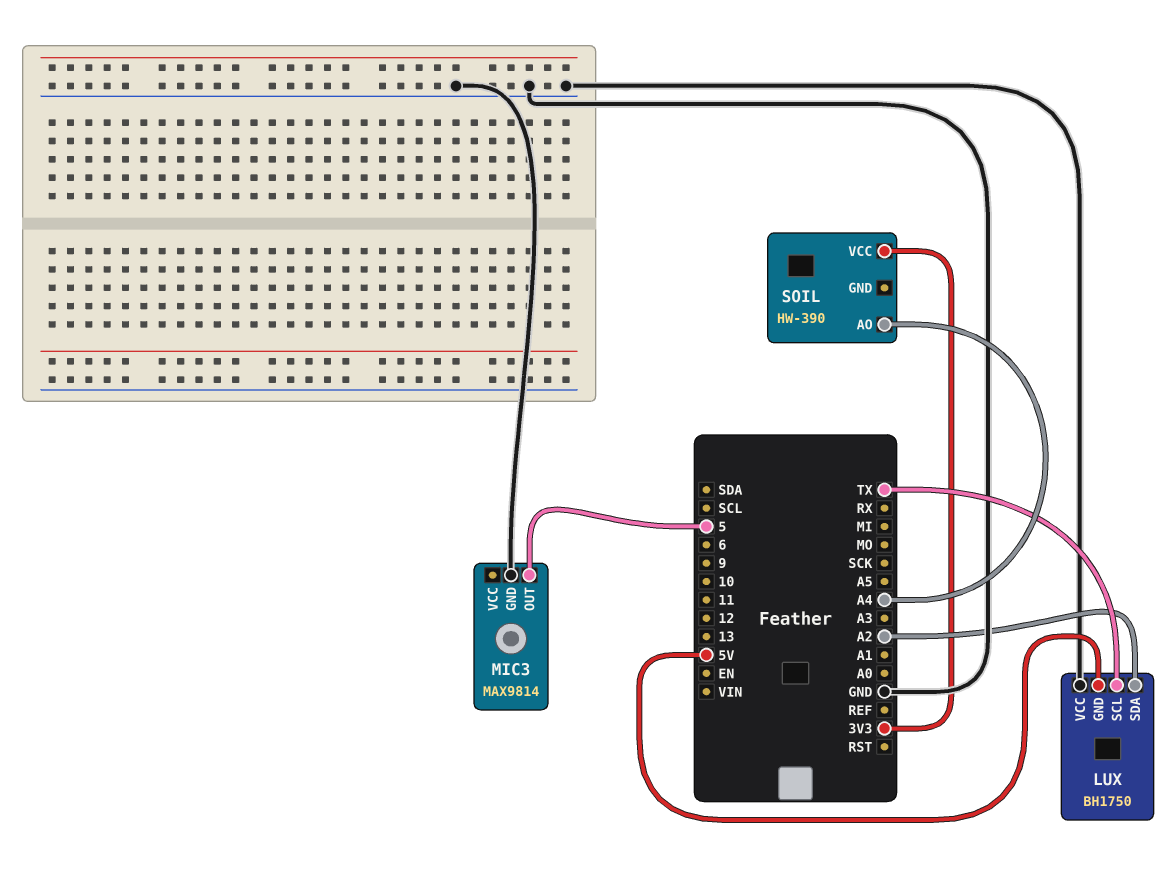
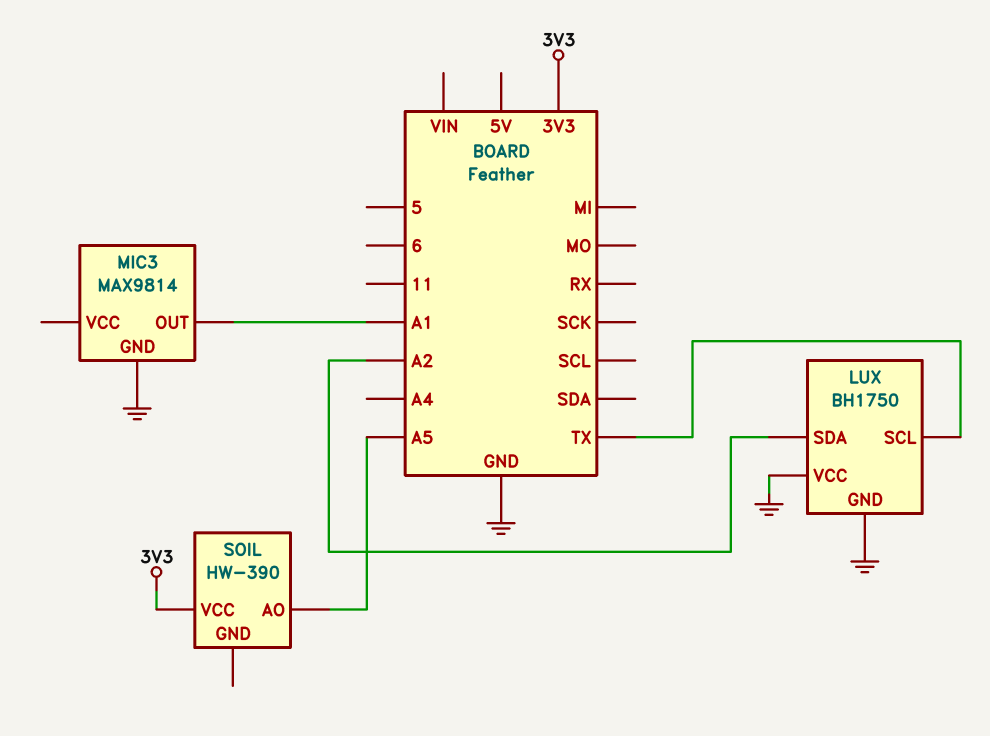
LUX pin GND: 5V -> GND
MIC3 pin OUT: 5 -> A1
SOIL pin AO: A4 -> A5

